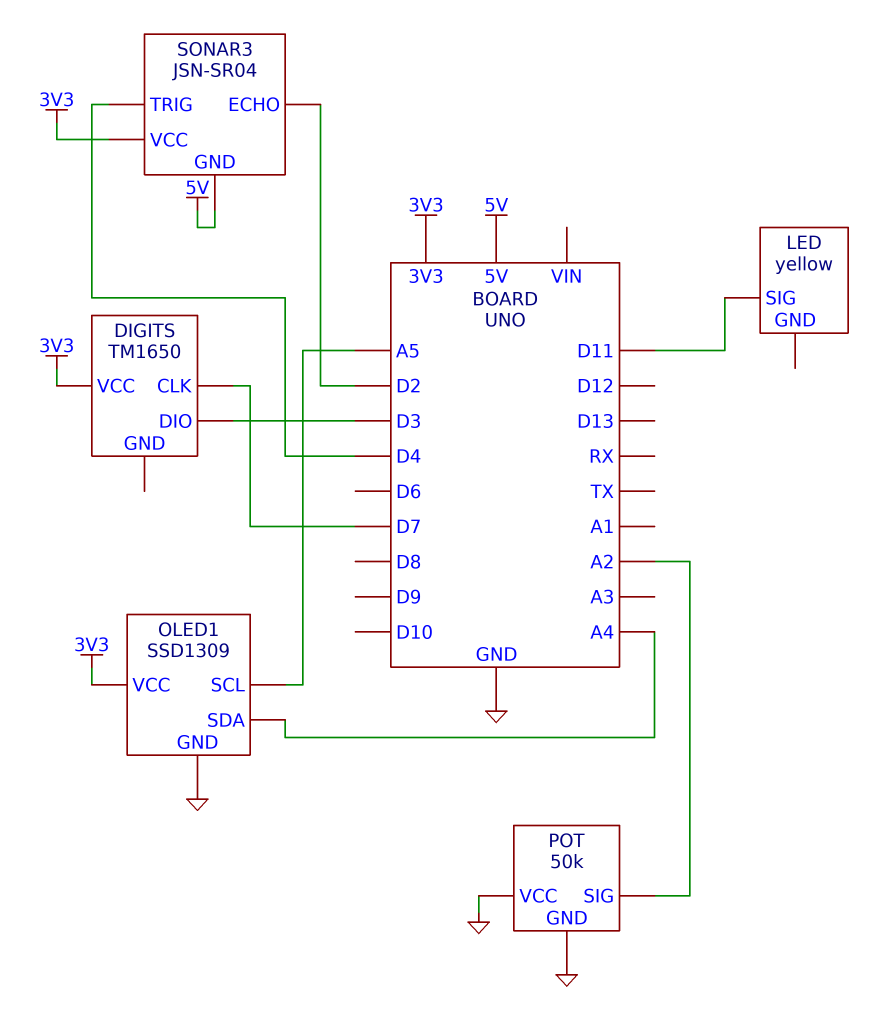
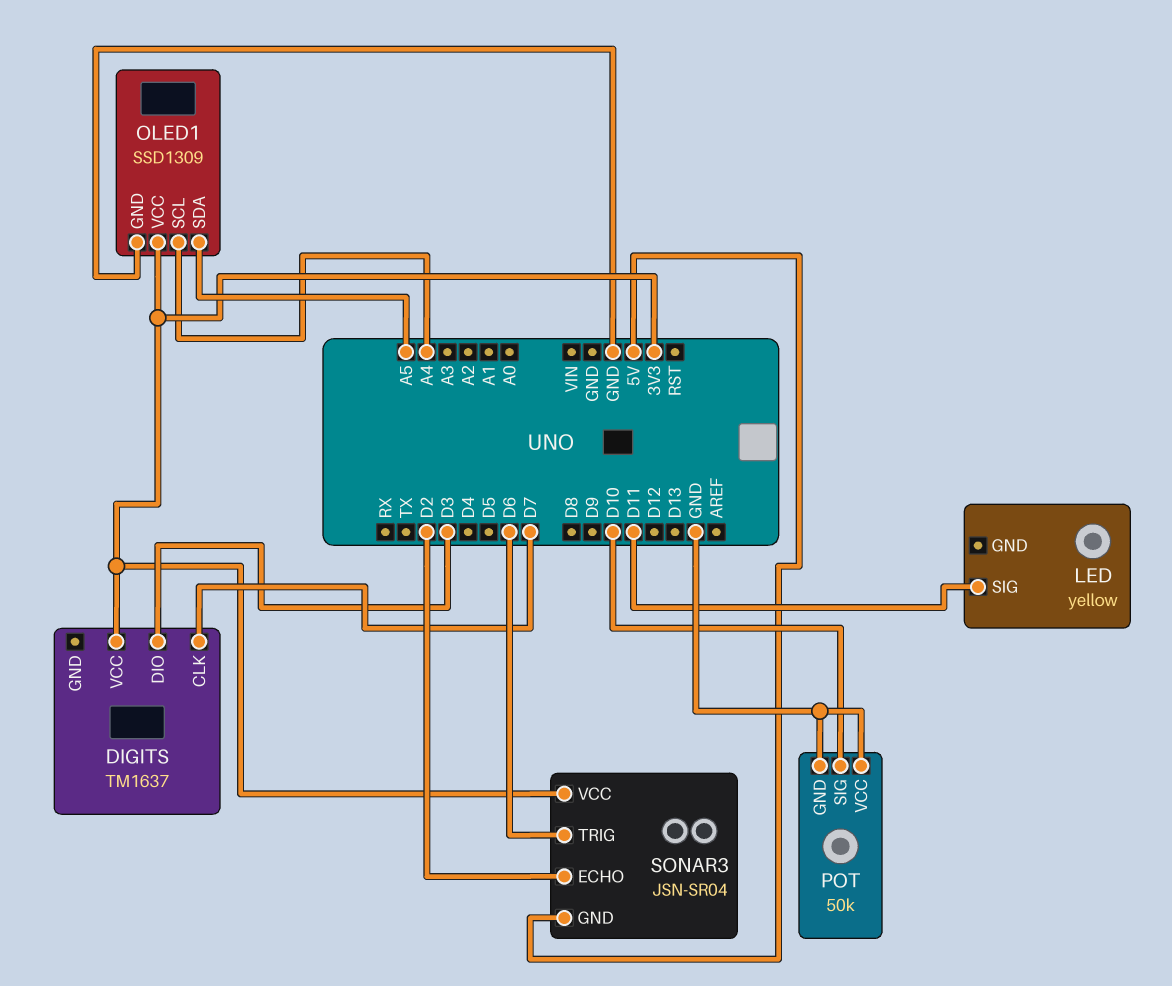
DIGITS: TM1650 -> TM1637
OLED1 pin SCL: A5 -> A4
OLED1 pin SDA: A4 -> A5
POT pin SIG: A2 -> D10
SONAR3 pin TRIG: D4 -> D6

